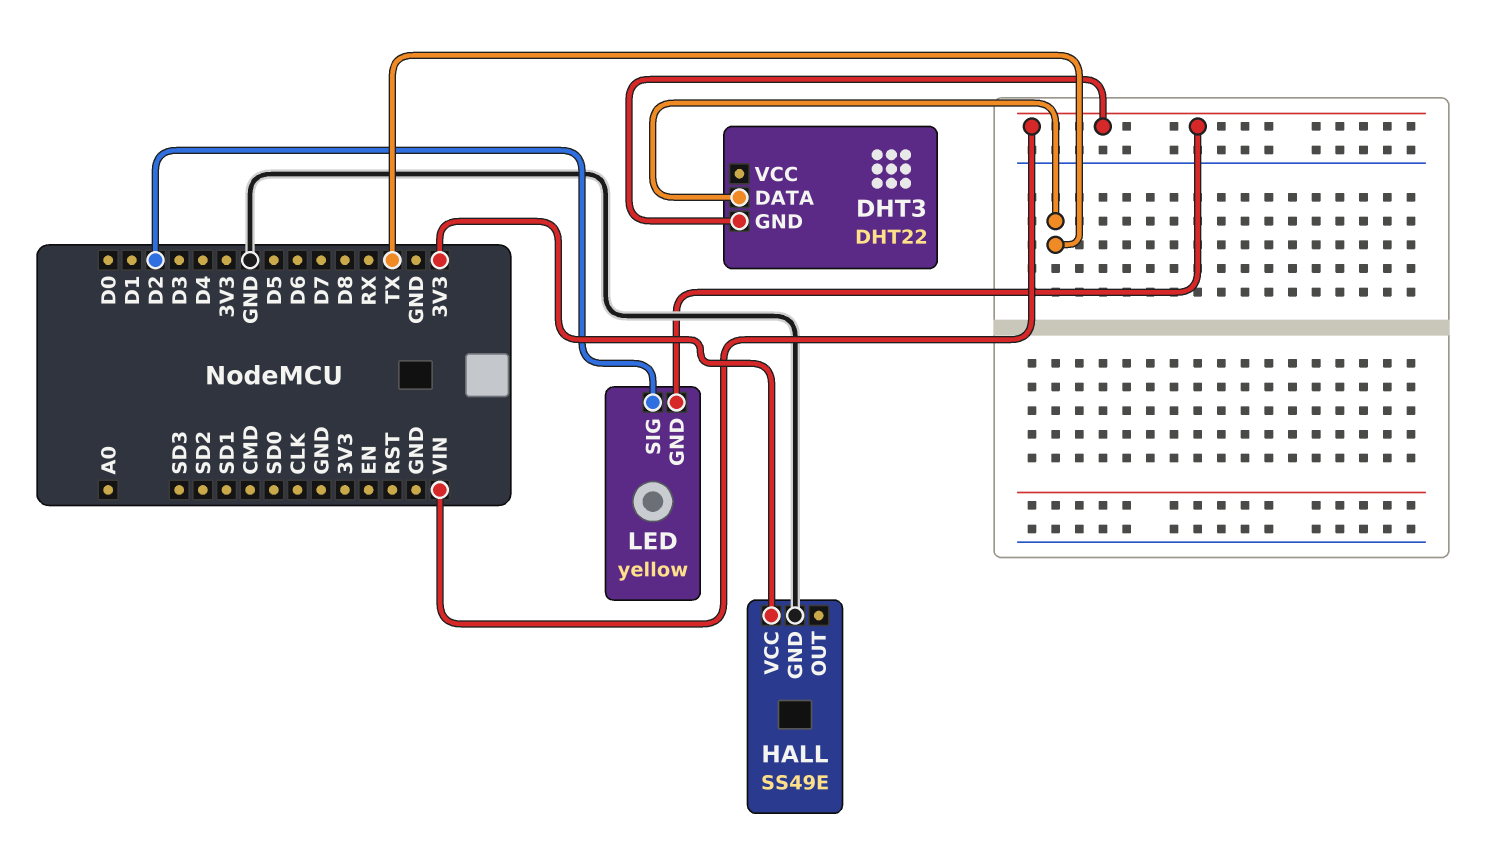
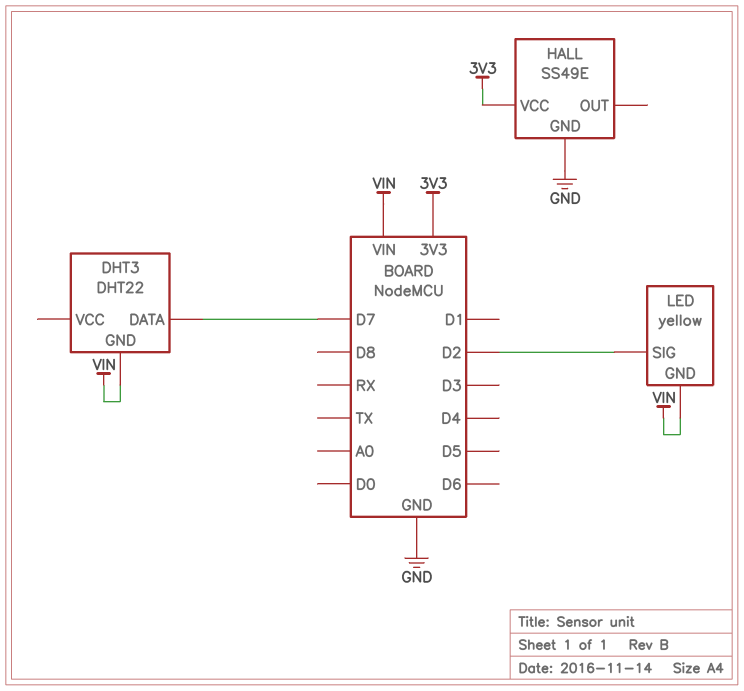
DHT3 pin DATA: TX -> D7

